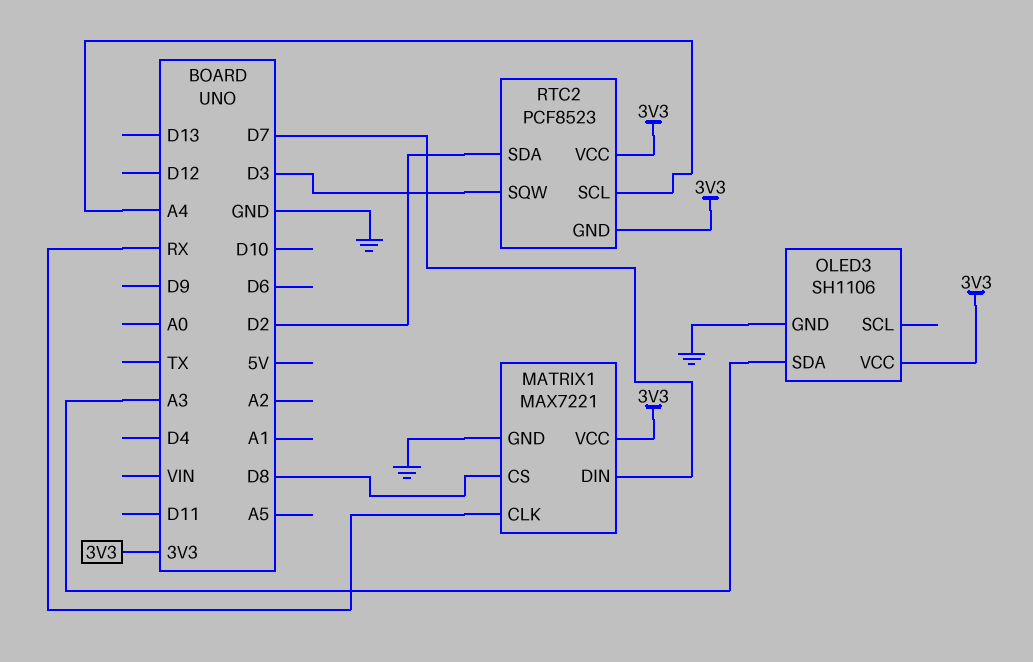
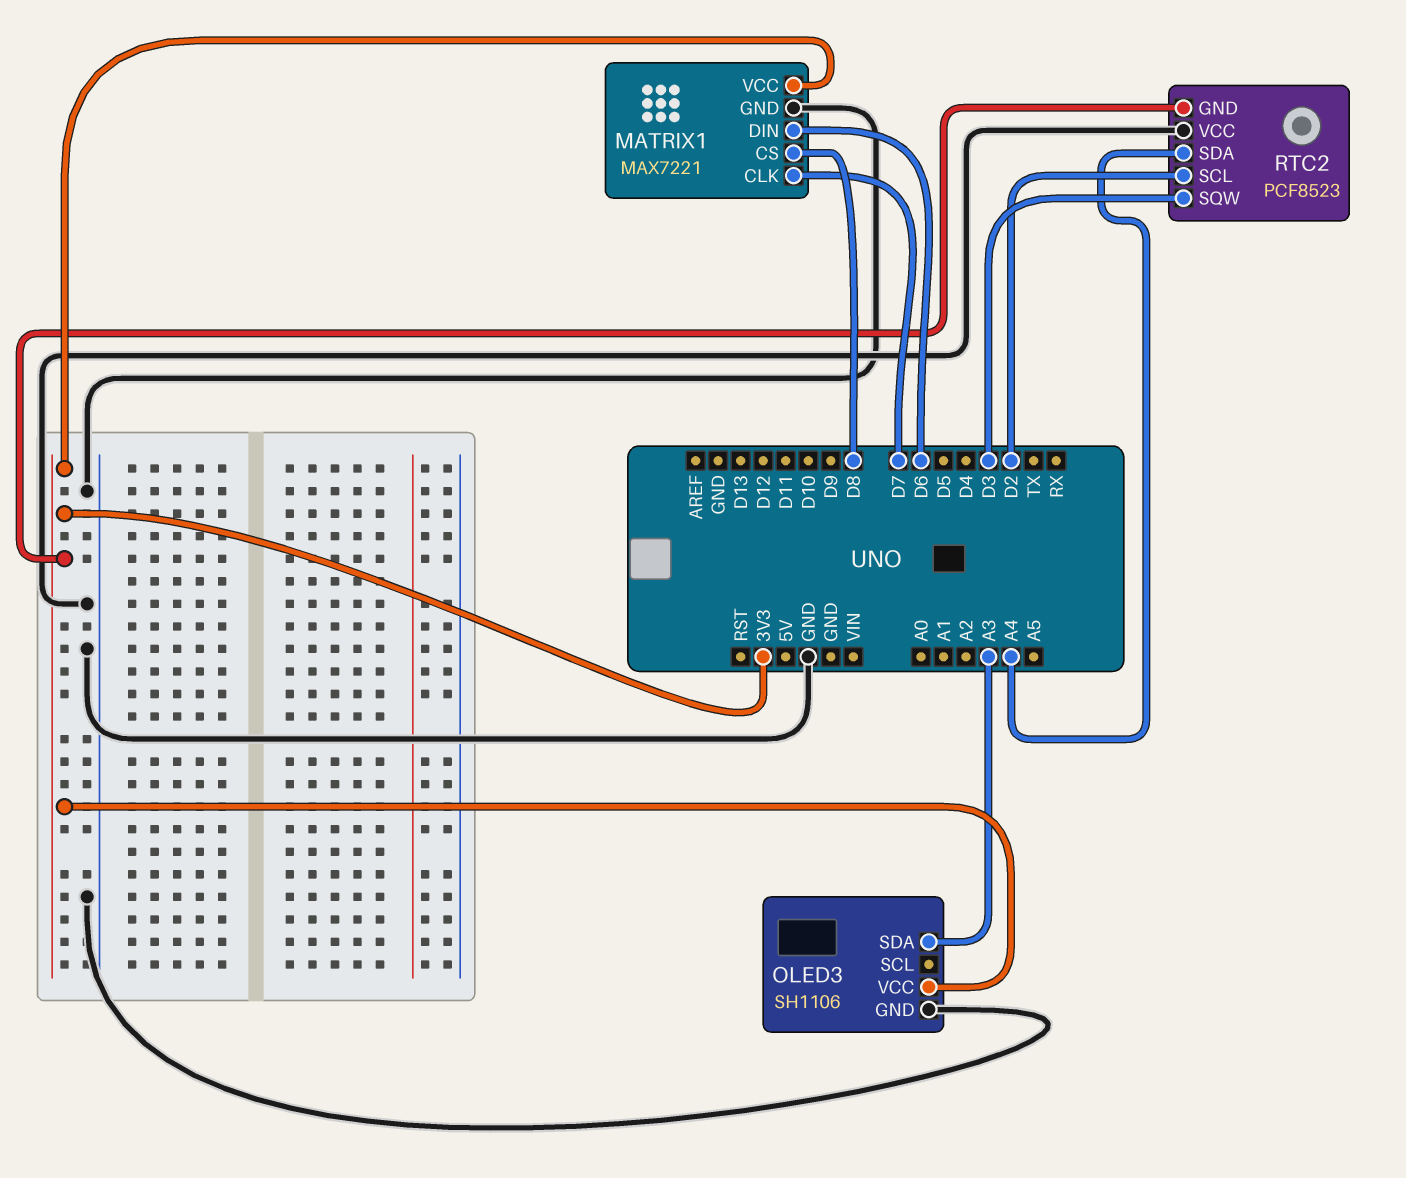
MATRIX1 pin CLK: RX -> D7
MATRIX1 pin DIN: D7 -> D6
RTC2 pin SCL: A4 -> D2
RTC2 pin SDA: D2 -> A4
RTC2 pin VCC: 3V3 -> GND

